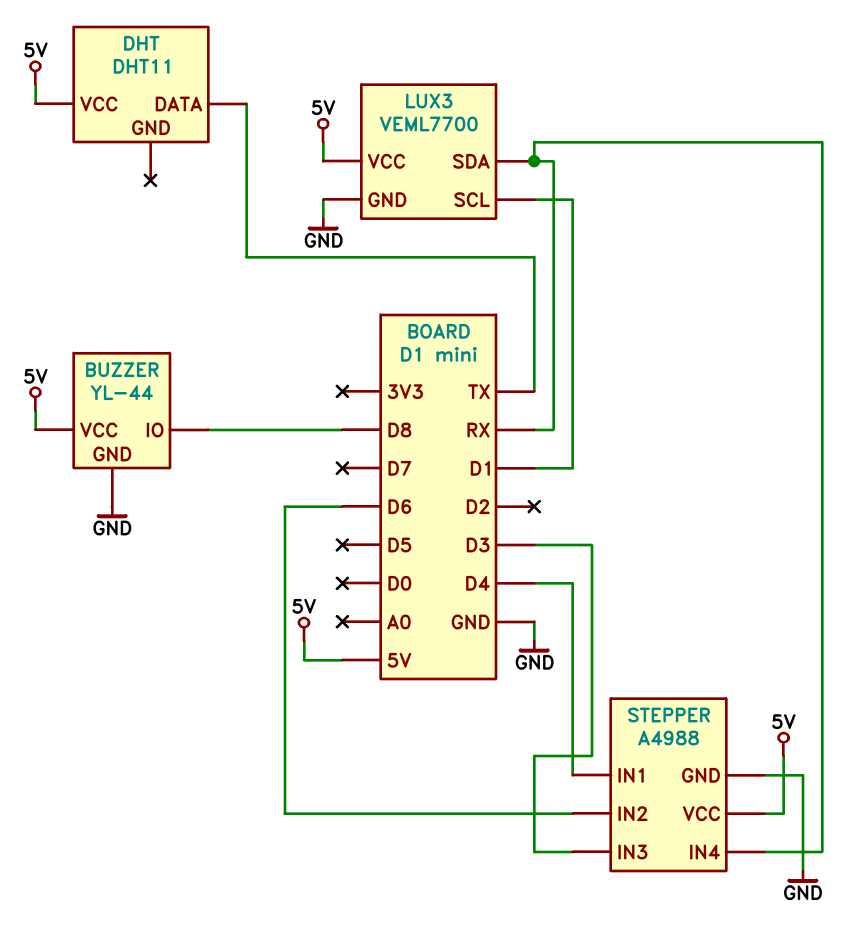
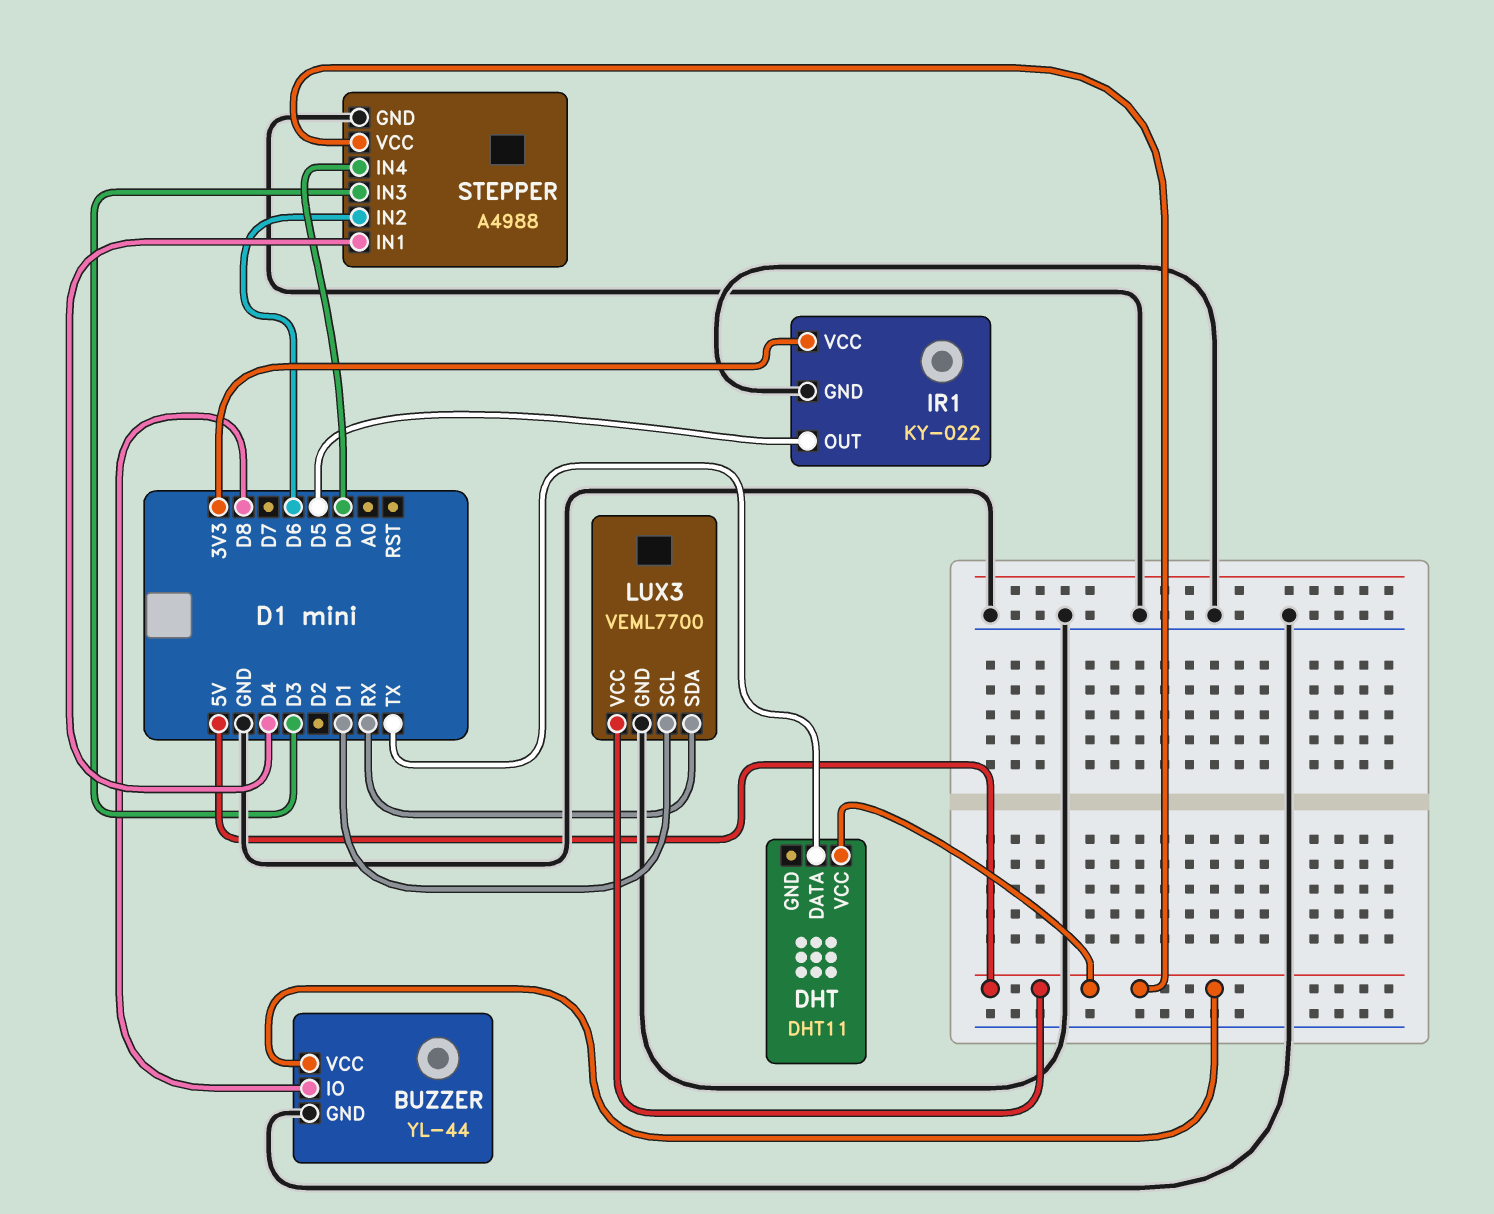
IR1: none -> KY-022
IR1 pin GND: none -> GND
IR1 pin OUT: none -> D5
IR1 pin VCC: none -> 3V3
STEPPER pin IN4: RX -> D0

